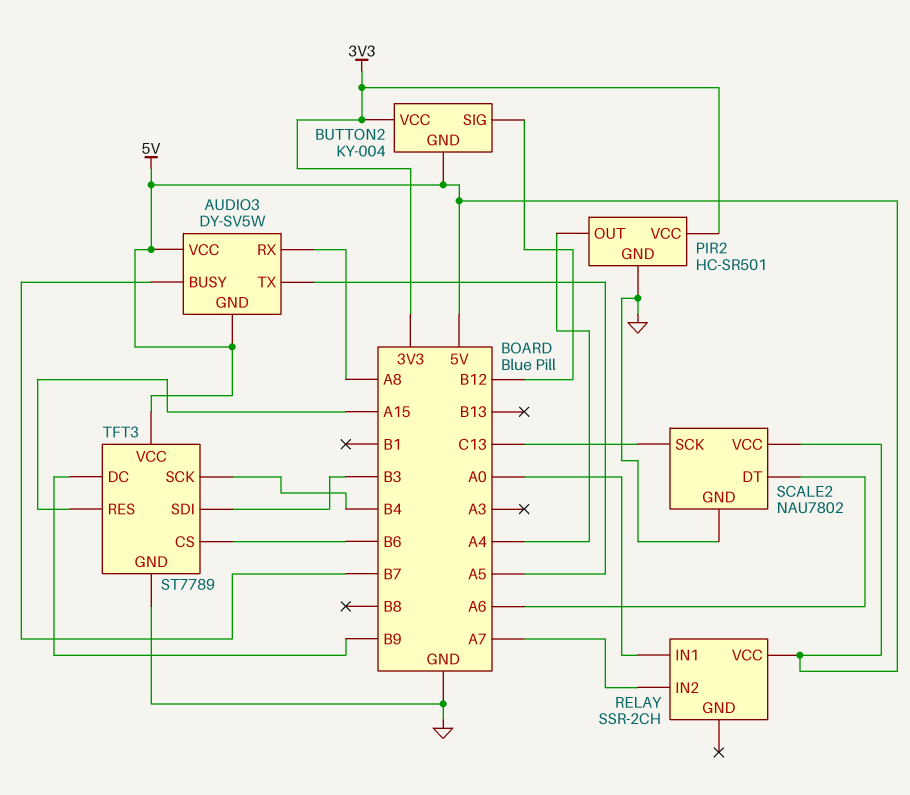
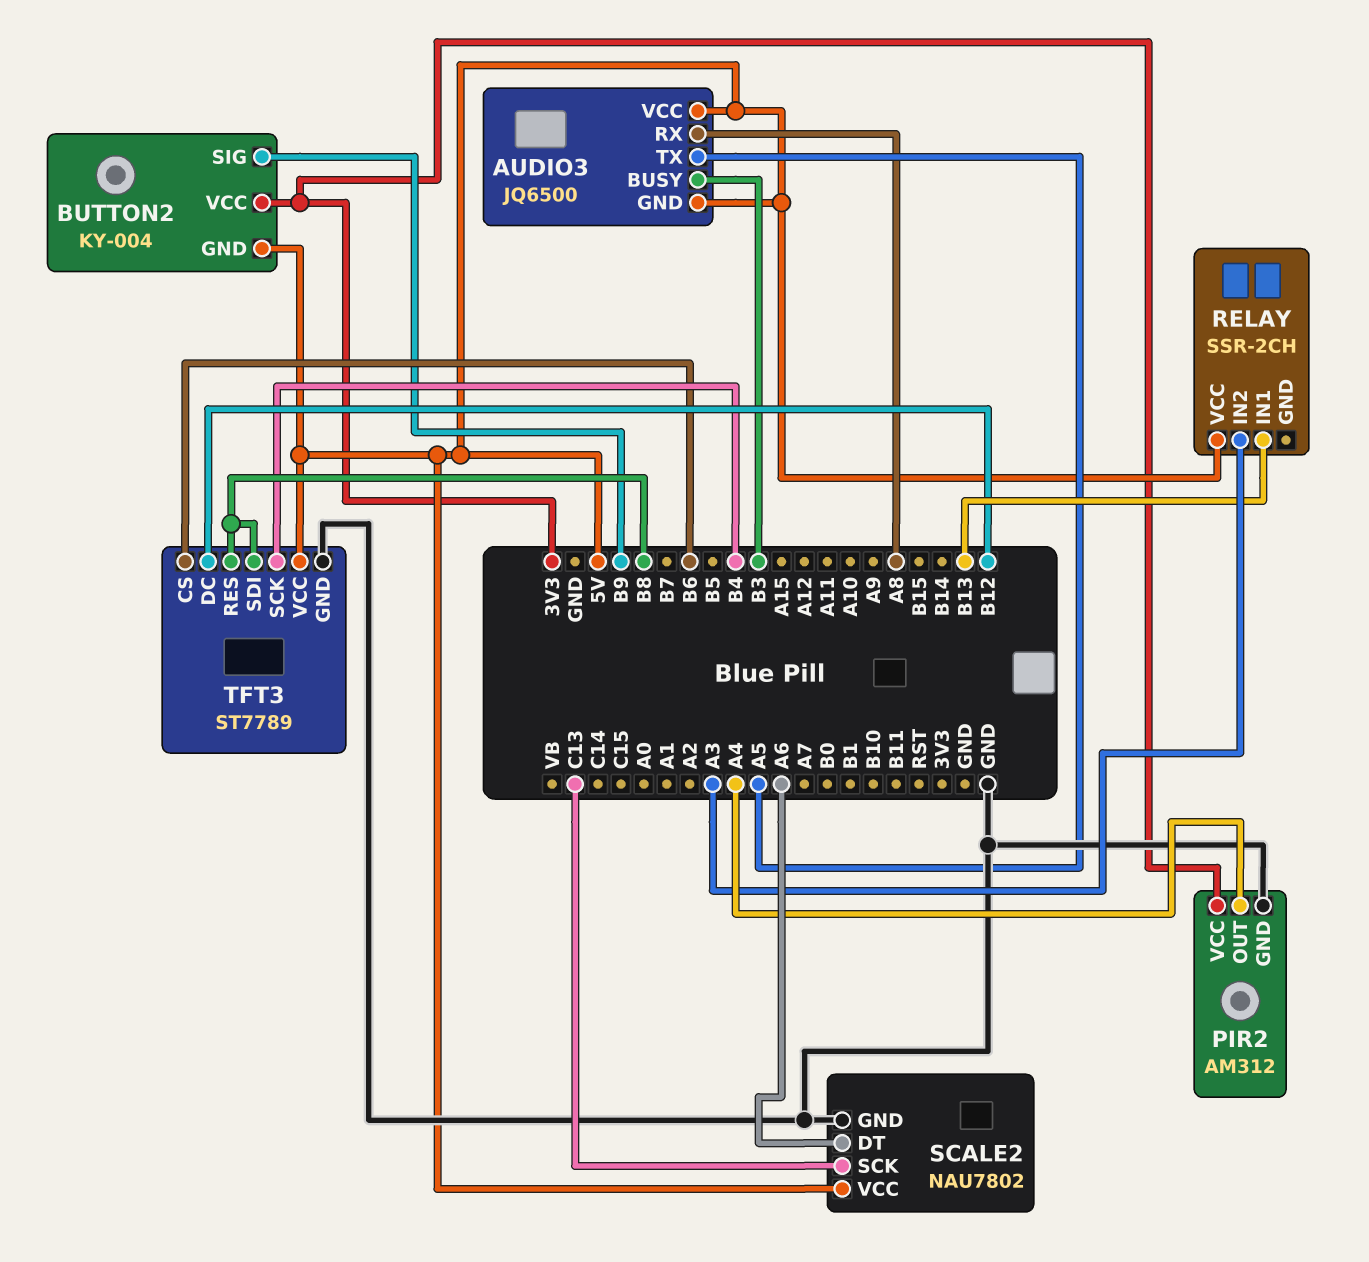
AUDIO3: DY-SV5W -> JQ6500
AUDIO3 pin BUSY: B7 -> B3
BUTTON2 pin SIG: B12 -> B9
PIR2: HC-SR501 -> AM312
RELAY pin IN1: A0 -> B13
RELAY pin IN2: A7 -> A3
TFT3 pin DC: B9 -> B12
TFT3 pin RES: A15 -> B8
TFT3 pin SDI: B3 -> B8

